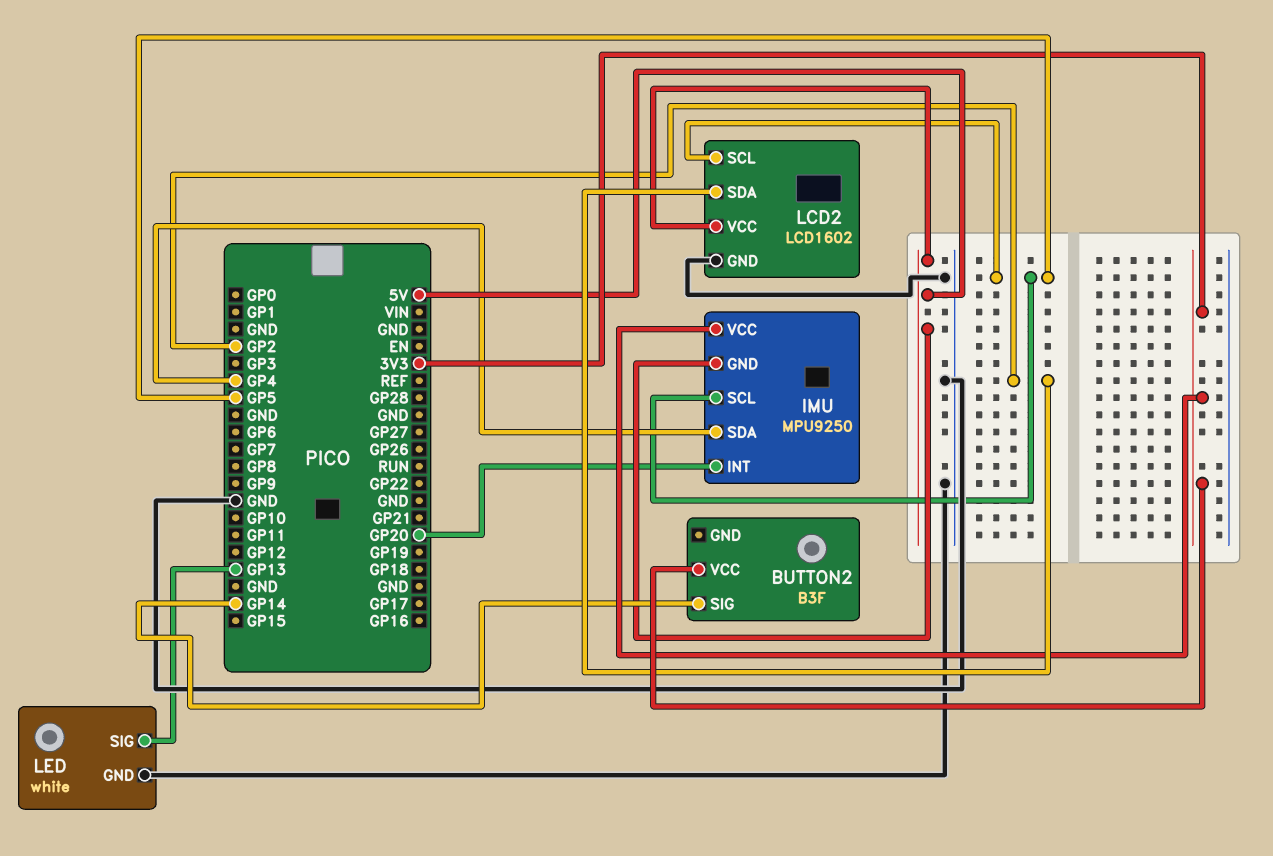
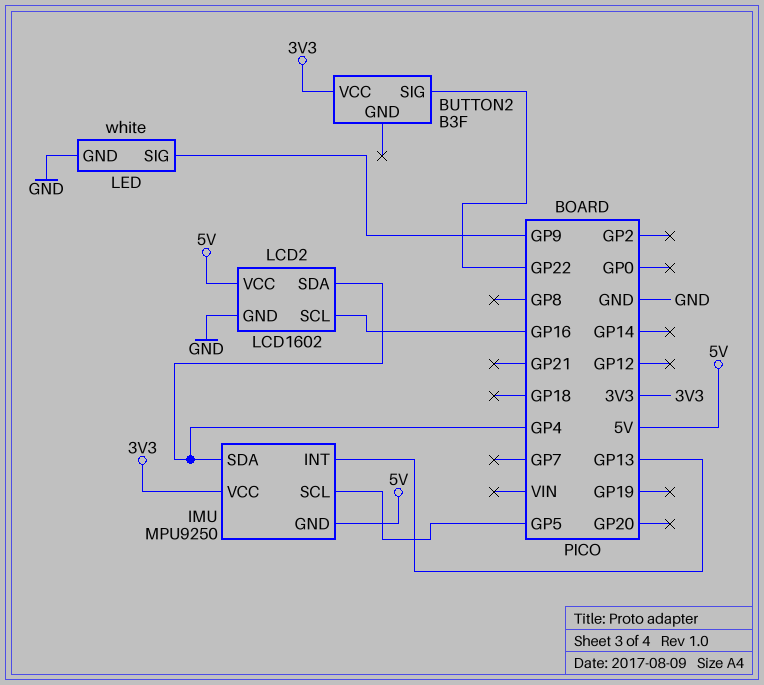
BUTTON2 pin SIG: GP14 -> GP22
IMU pin INT: GP20 -> GP13
LCD2 pin SCL: GP5 -> GP16
LCD2 pin SDA: GP2 -> GP4
LED pin SIG: GP13 -> GP9

